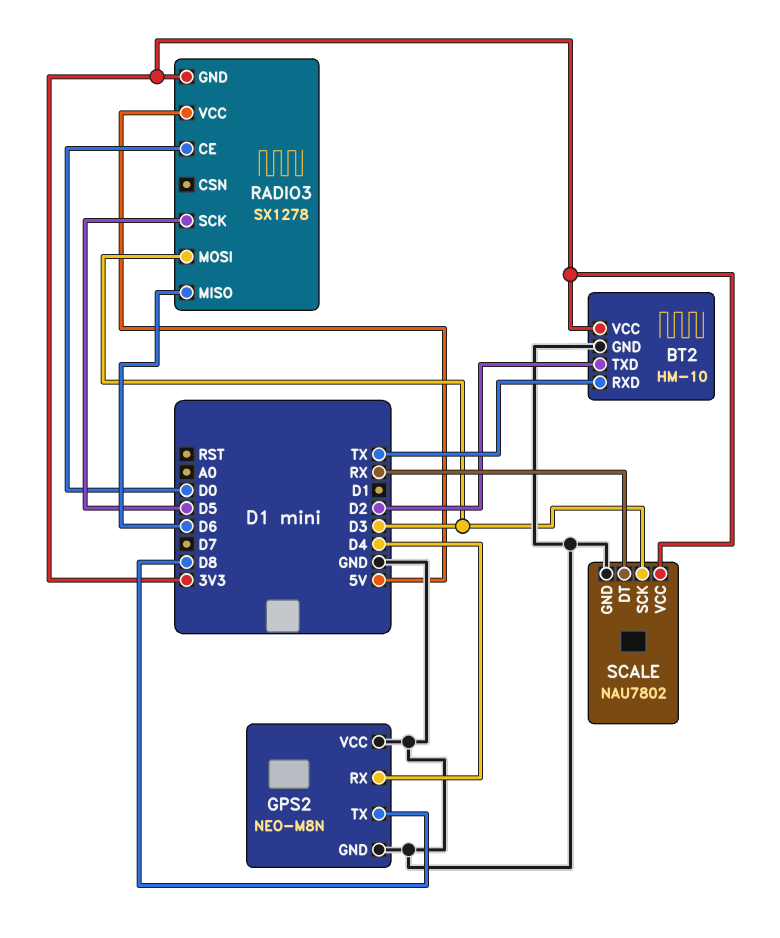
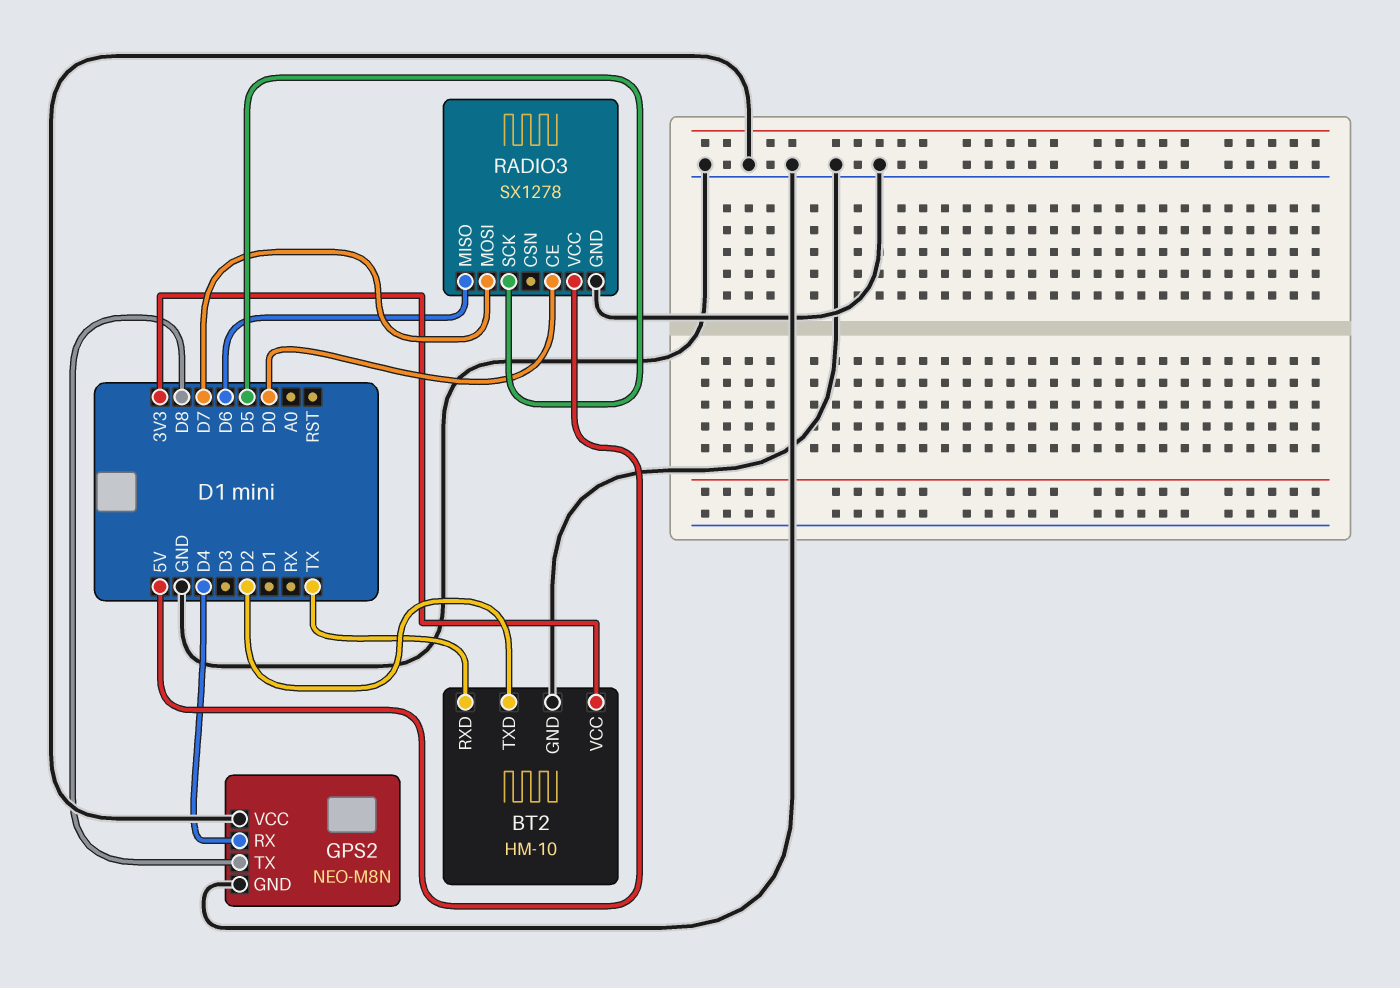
RADIO3 pin GND: 3V3 -> GND
RADIO3 pin MOSI: D3 -> D7
SCALE: NAU7802 -> none
SCALE pin DT: RX -> none
SCALE pin GND: GND -> none
SCALE pin SCK: D3 -> none
SCALE pin VCC: 3V3 -> none

